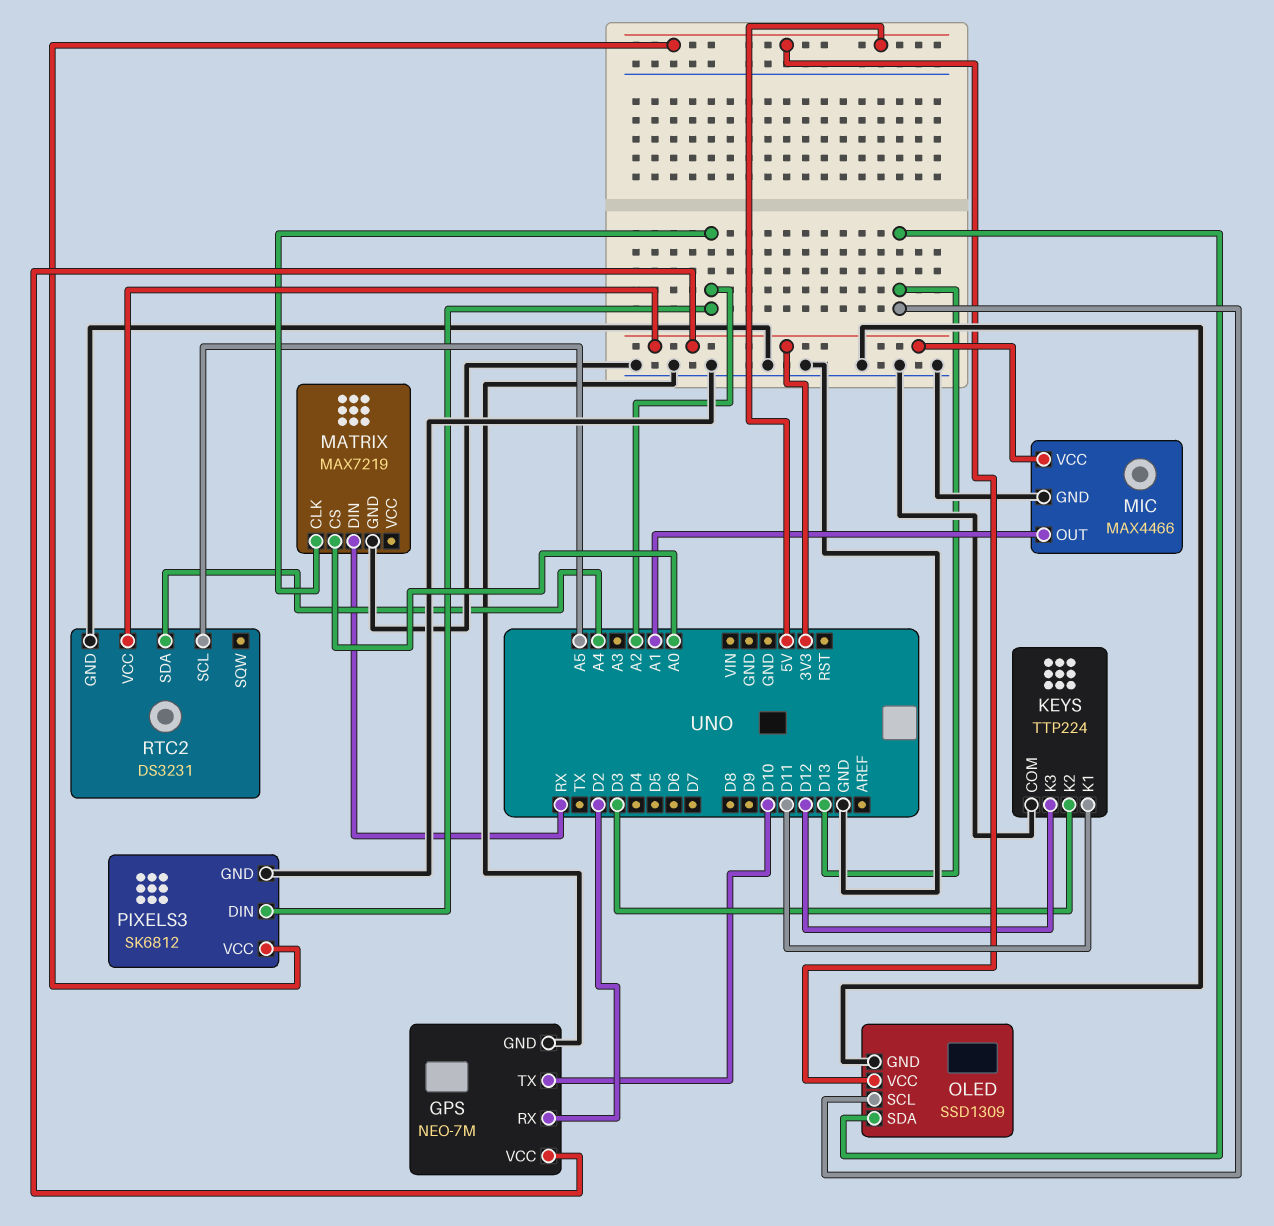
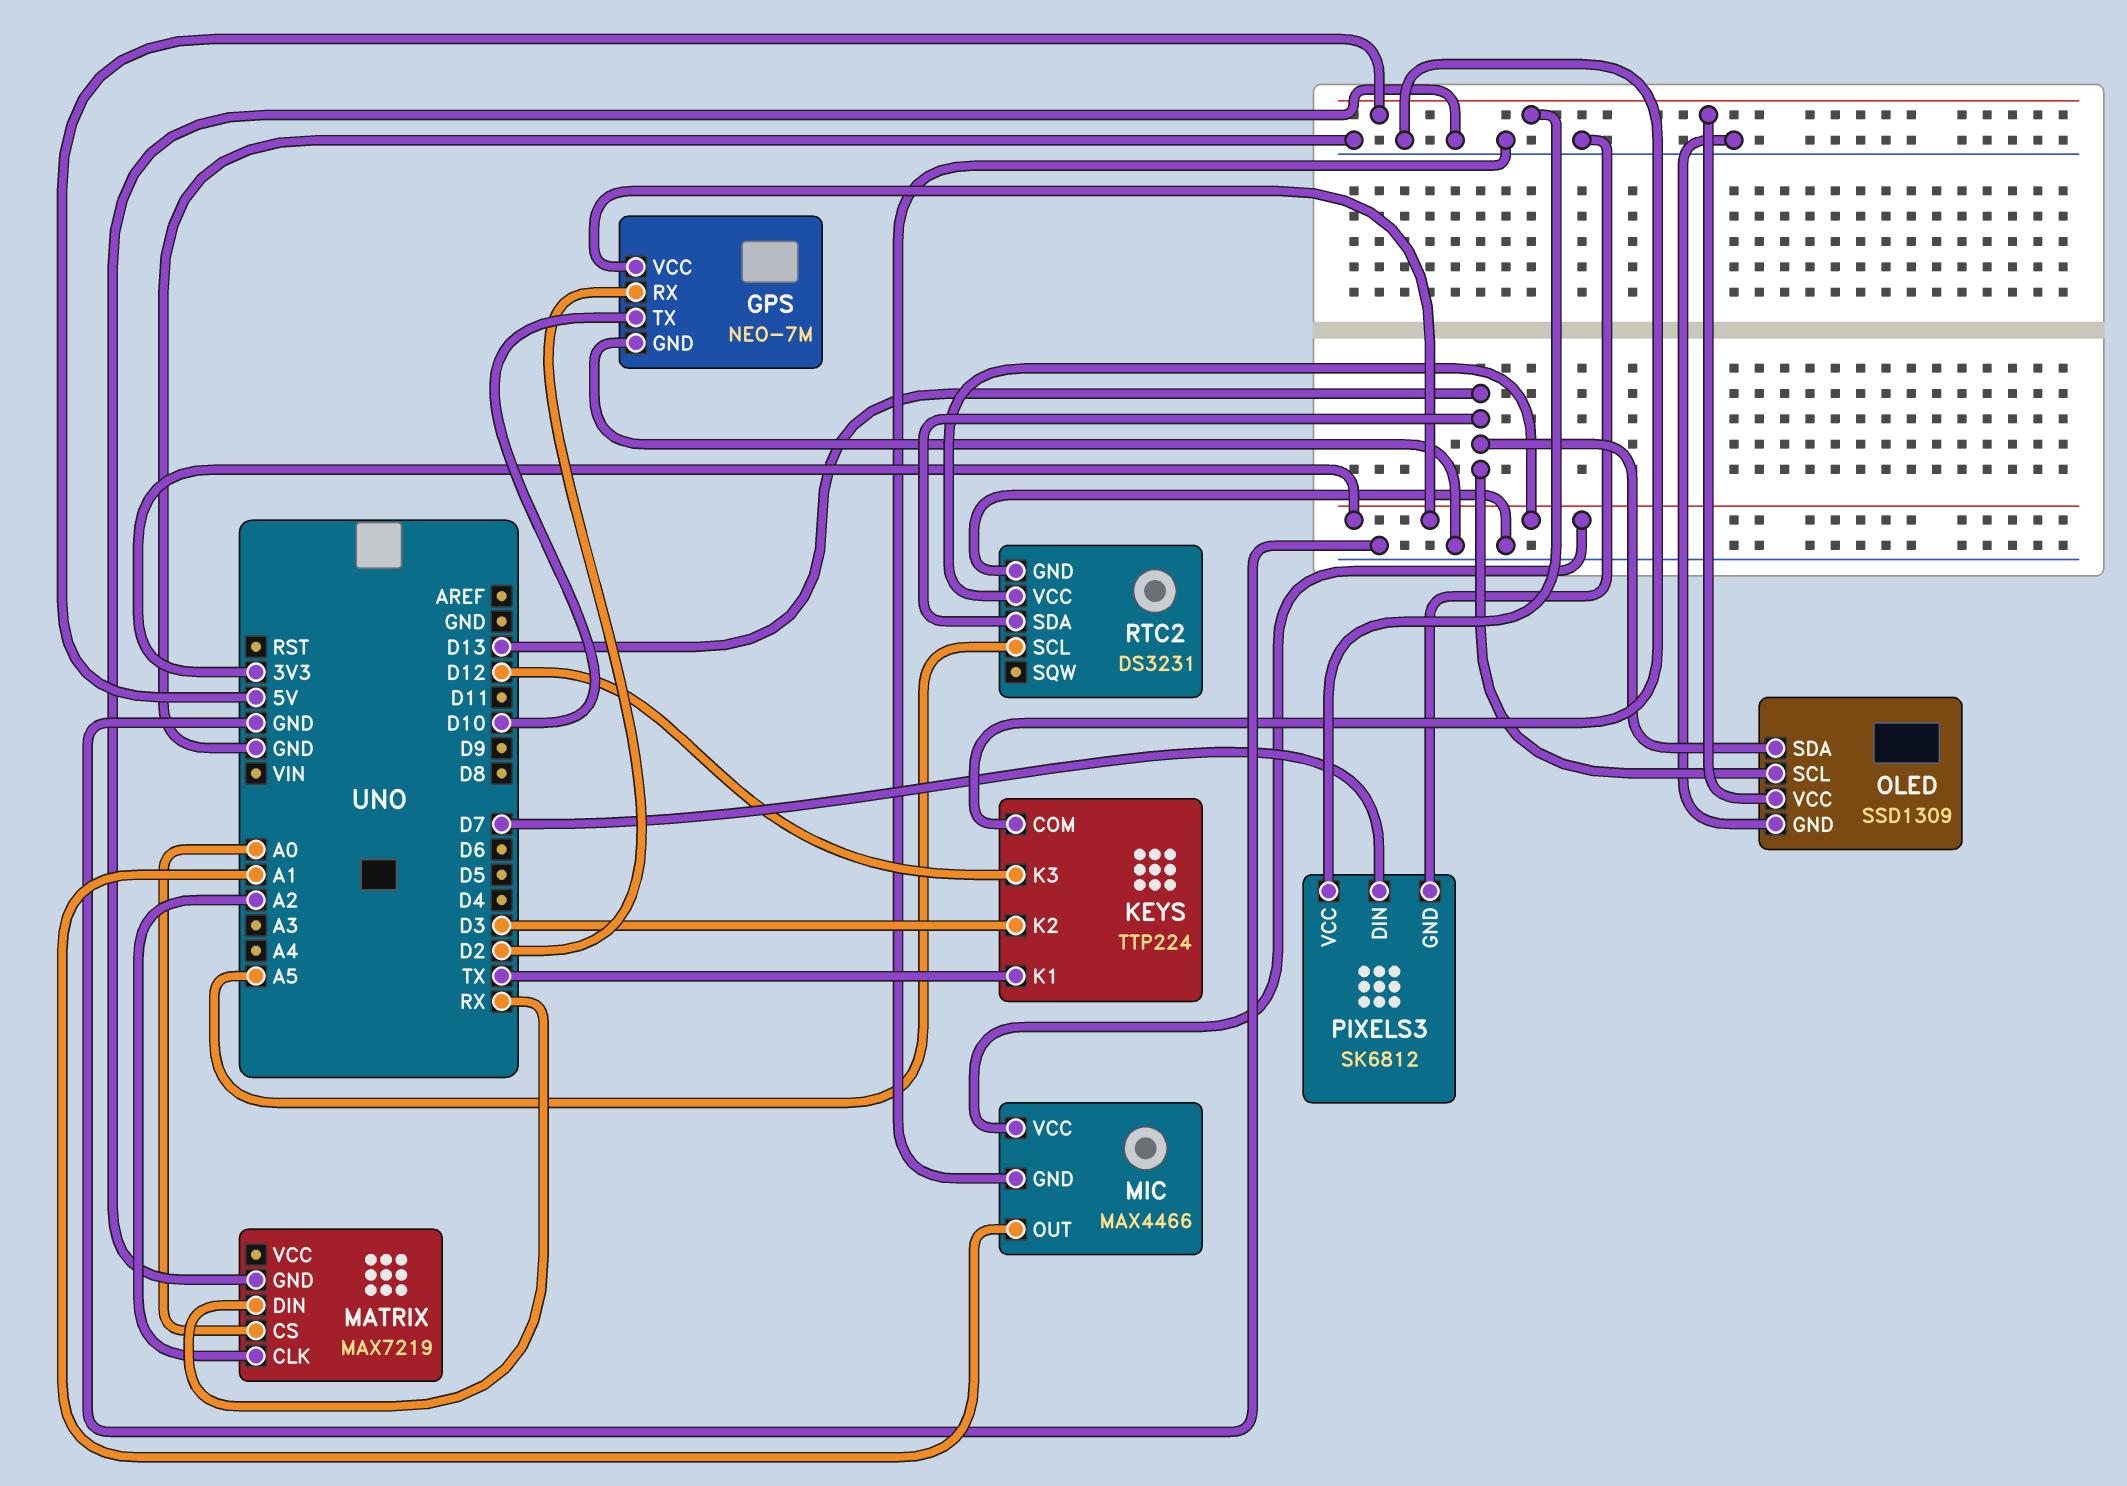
KEYS pin K1: D11 -> TX
PIXELS3 pin DIN: A2 -> D7
RTC2 pin SDA: A4 -> D13

